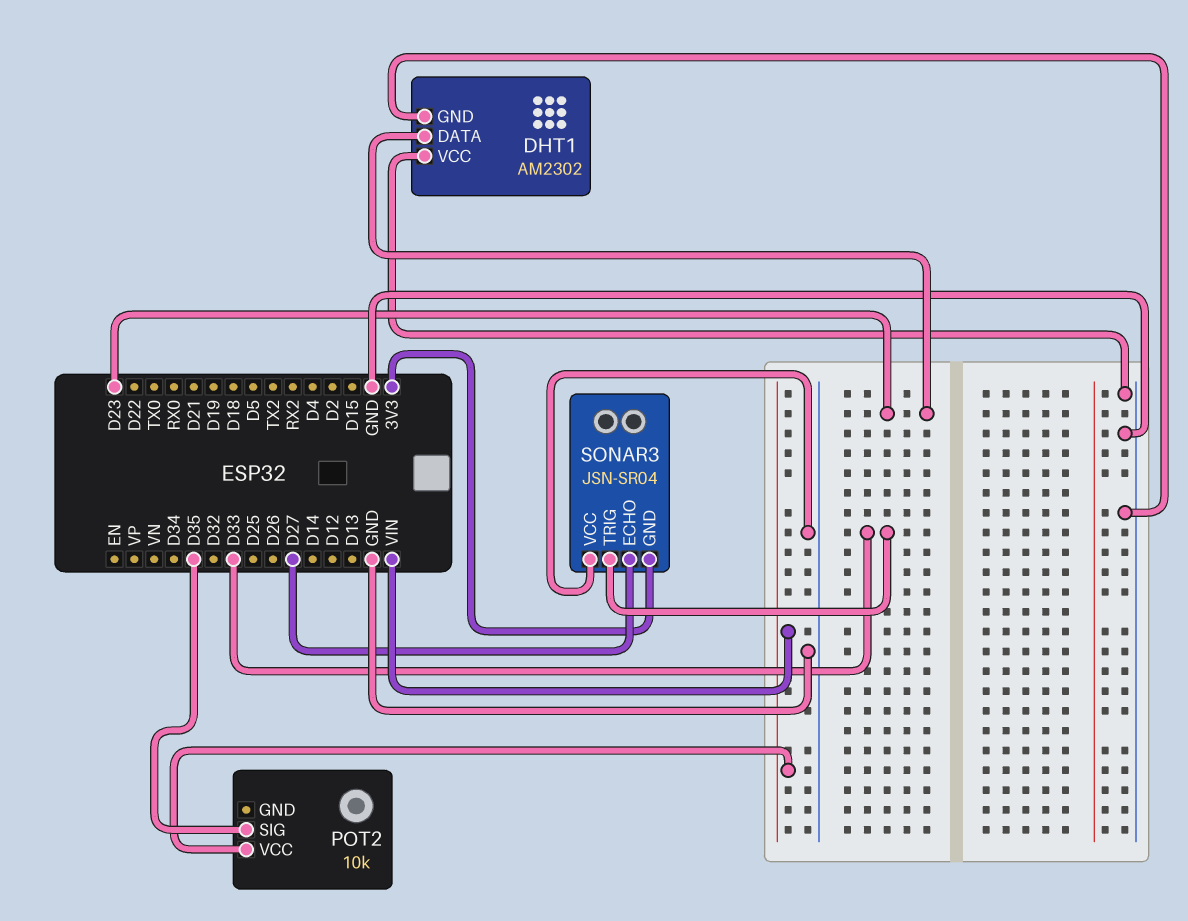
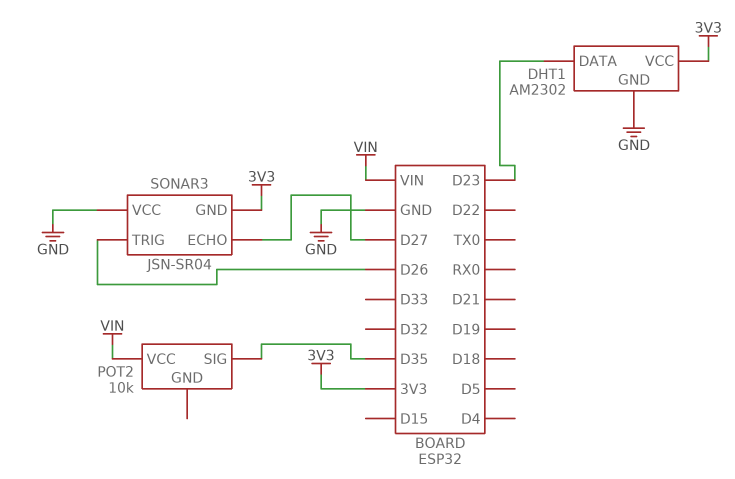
DHT1 pin VCC: GND -> 3V3
SONAR3 pin TRIG: D33 -> D26

